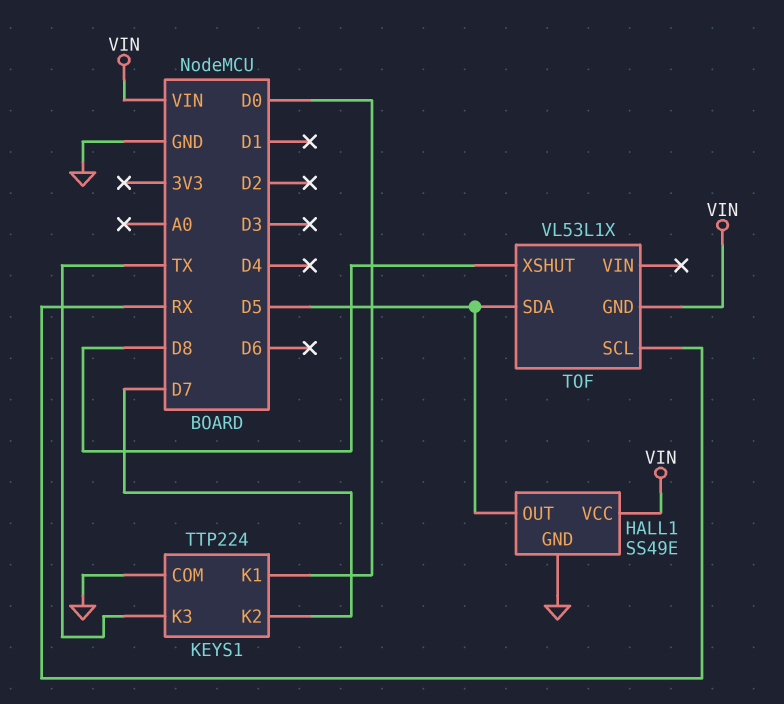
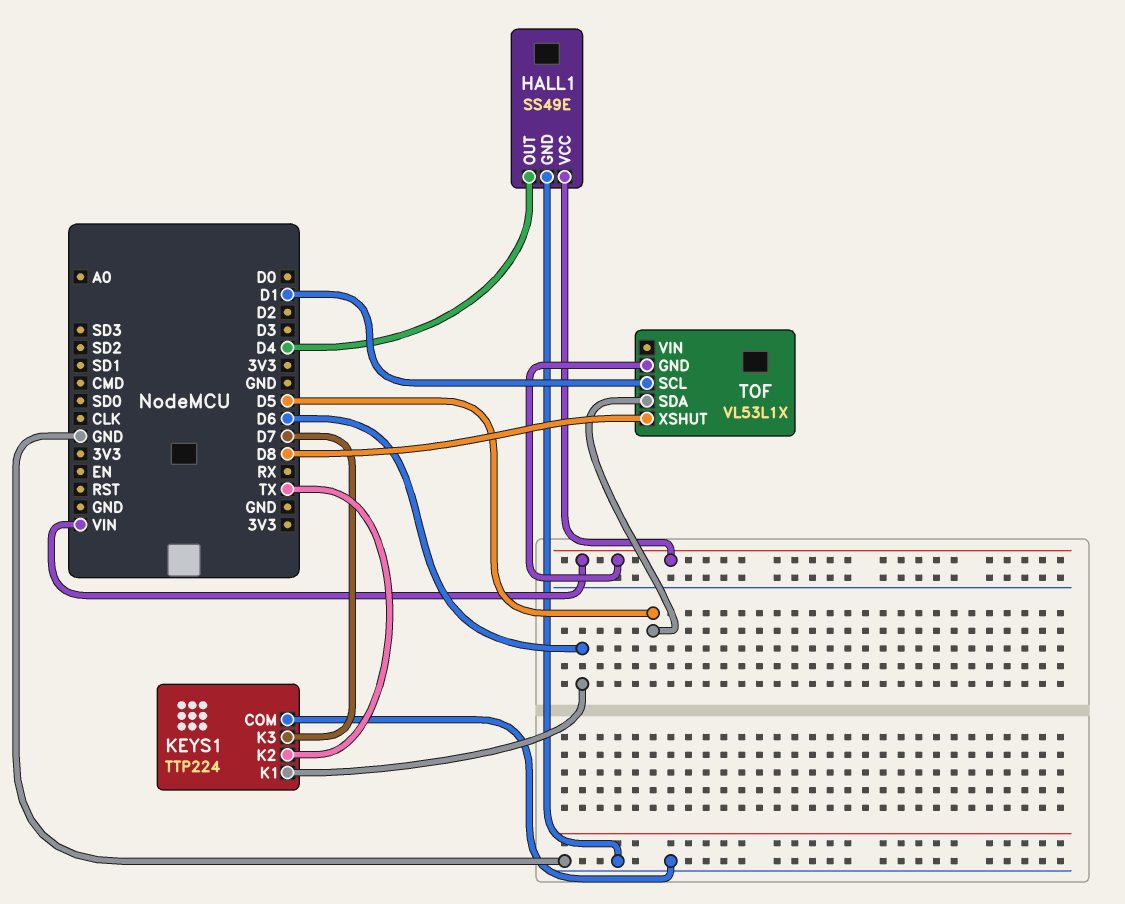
HALL1 pin OUT: D5 -> D4
KEYS1 pin K1: D0 -> D6
KEYS1 pin K2: D7 -> TX
KEYS1 pin K3: TX -> D7
TOF pin SCL: RX -> D1

